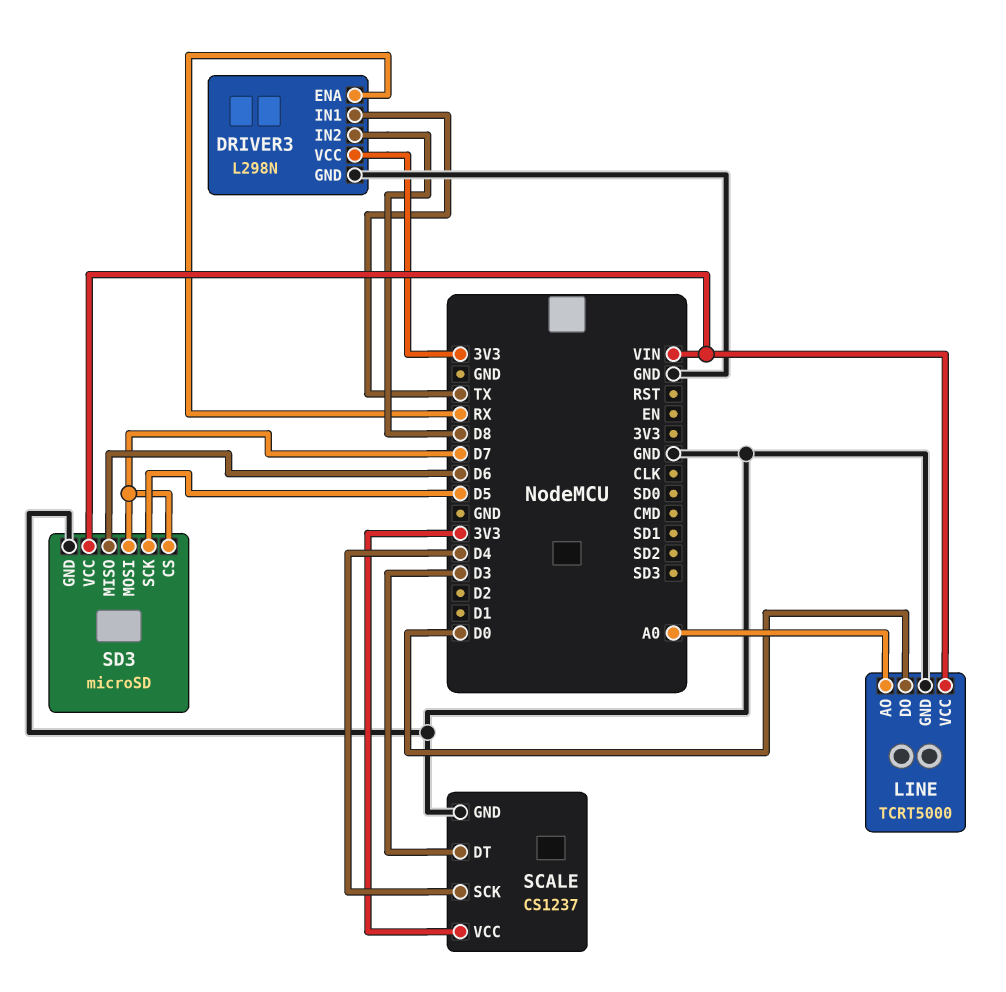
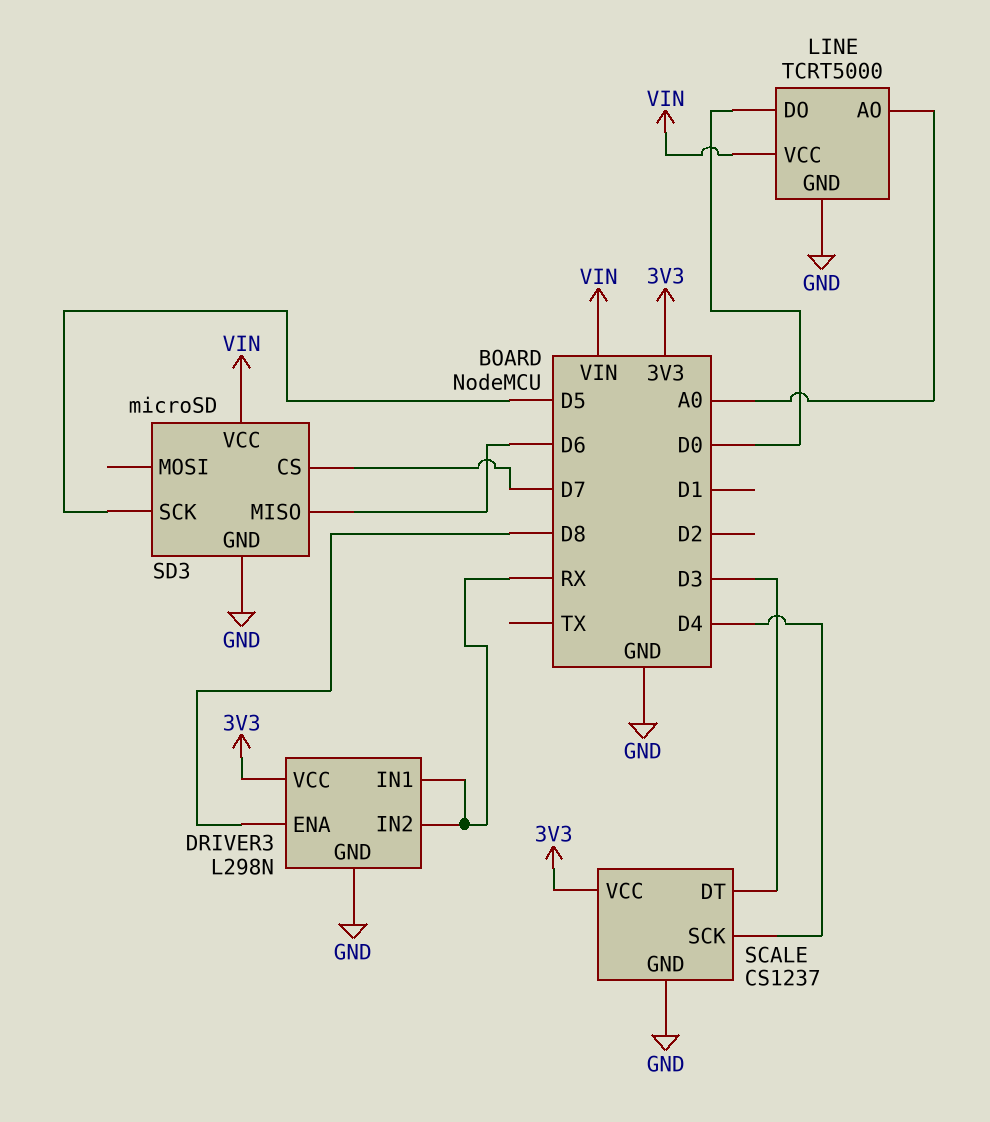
DRIVER3 pin ENA: RX -> D8
DRIVER3 pin IN1: TX -> RX
DRIVER3 pin IN2: D8 -> RX
SD3 pin MOSI: D7 -> none

